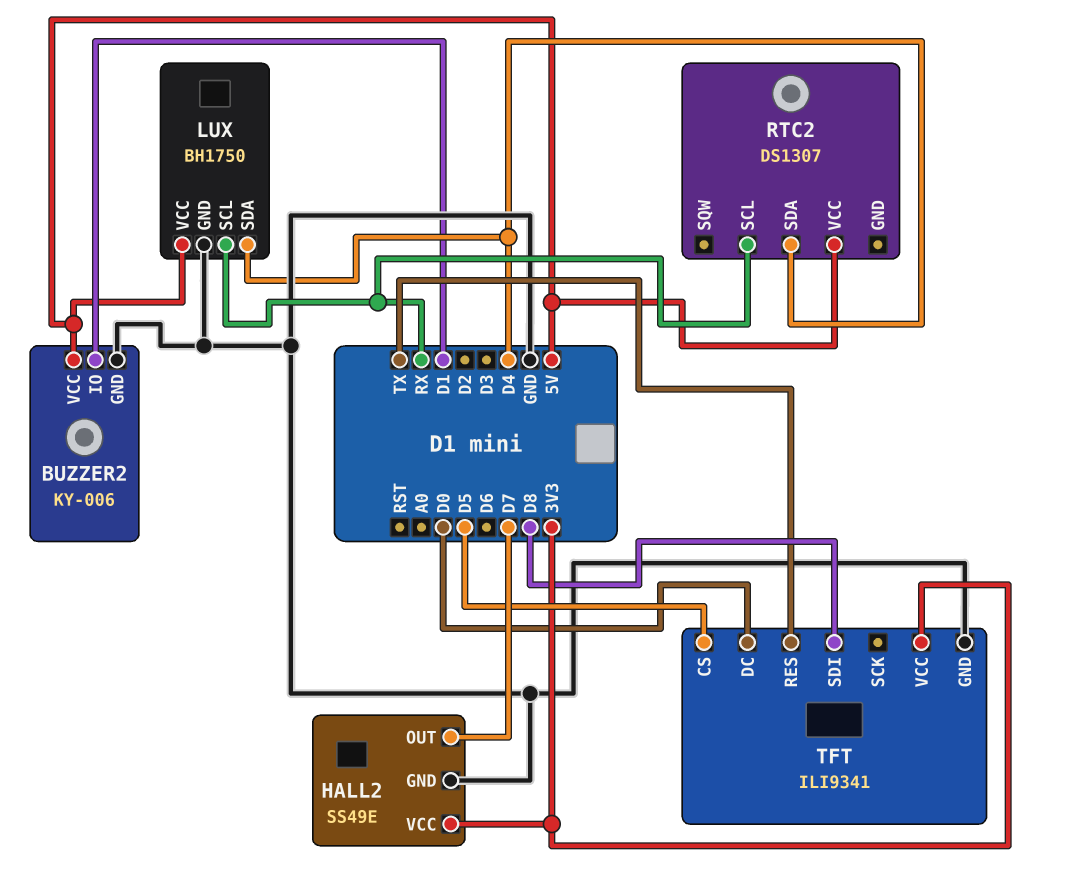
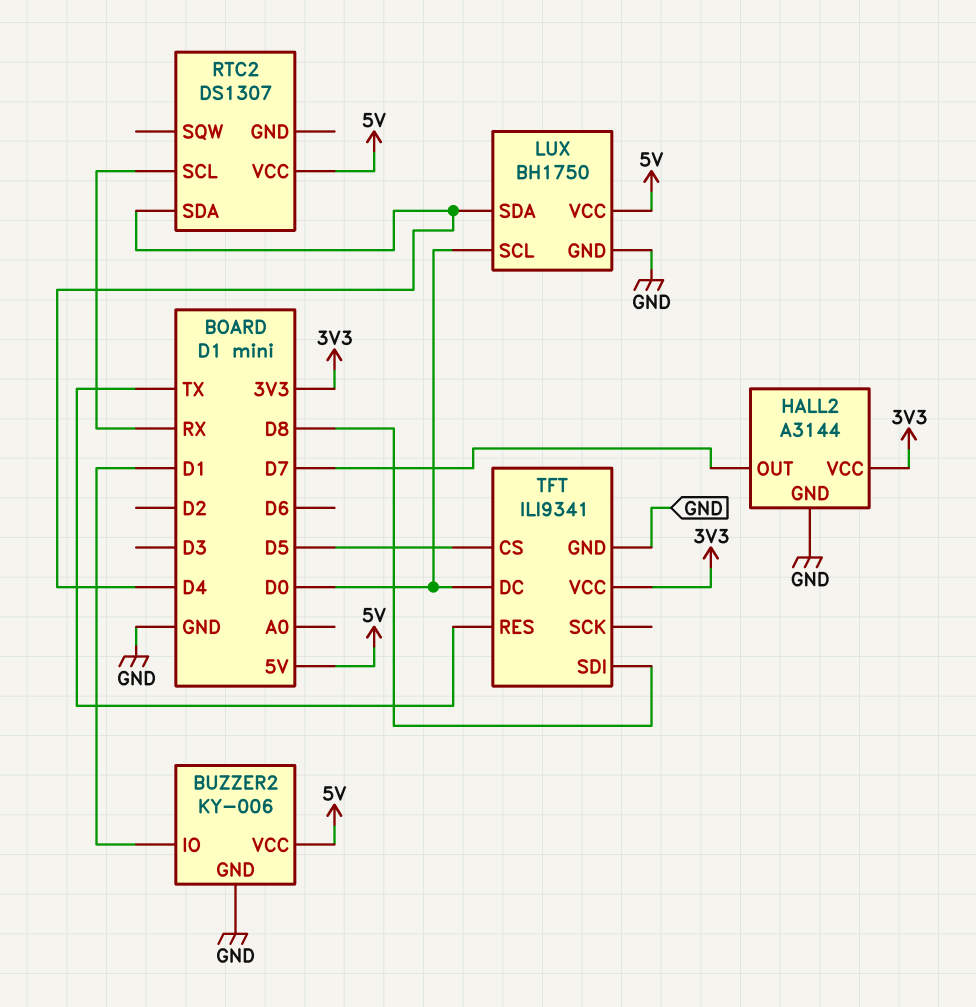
HALL2: SS49E -> A3144
LUX pin SCL: RX -> D0

